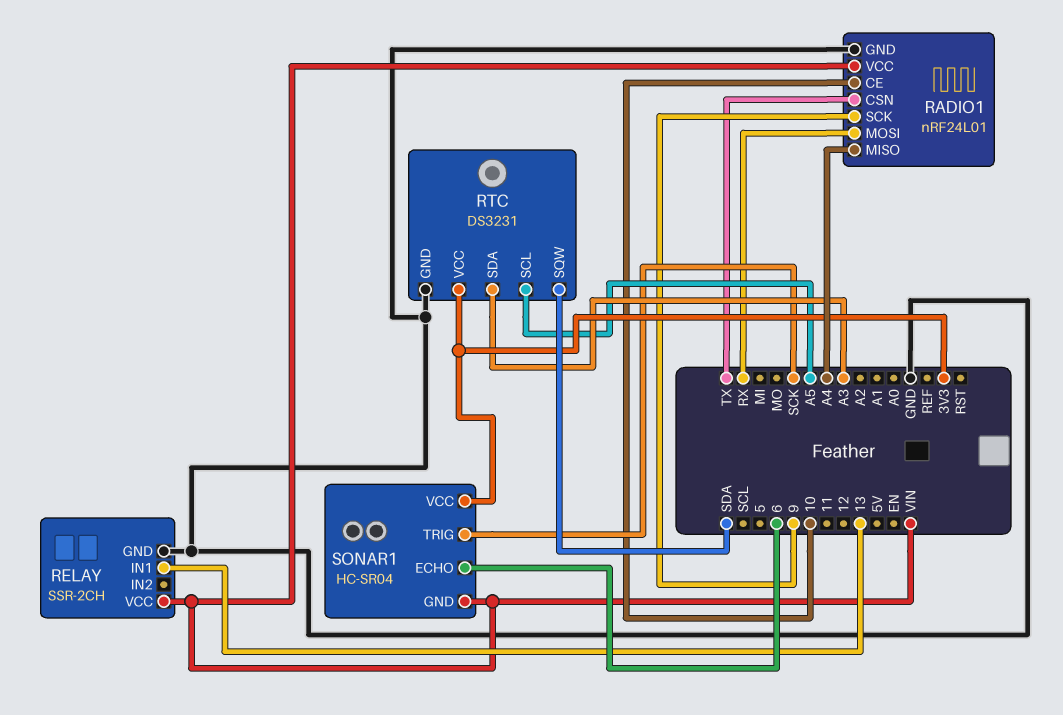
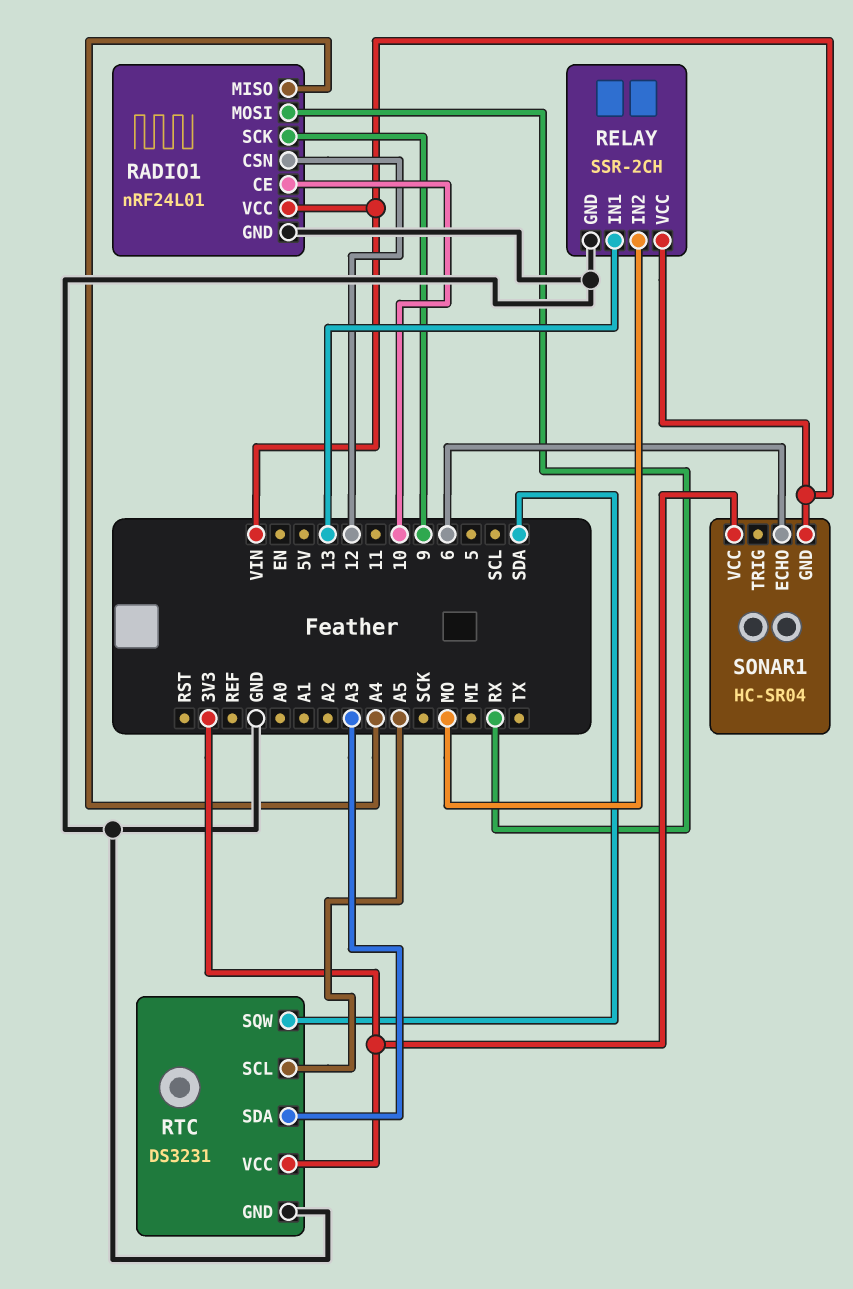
RADIO1 pin CSN: TX -> 12
RELAY pin IN2: none -> MO
SONAR1 pin TRIG: SCK -> none

